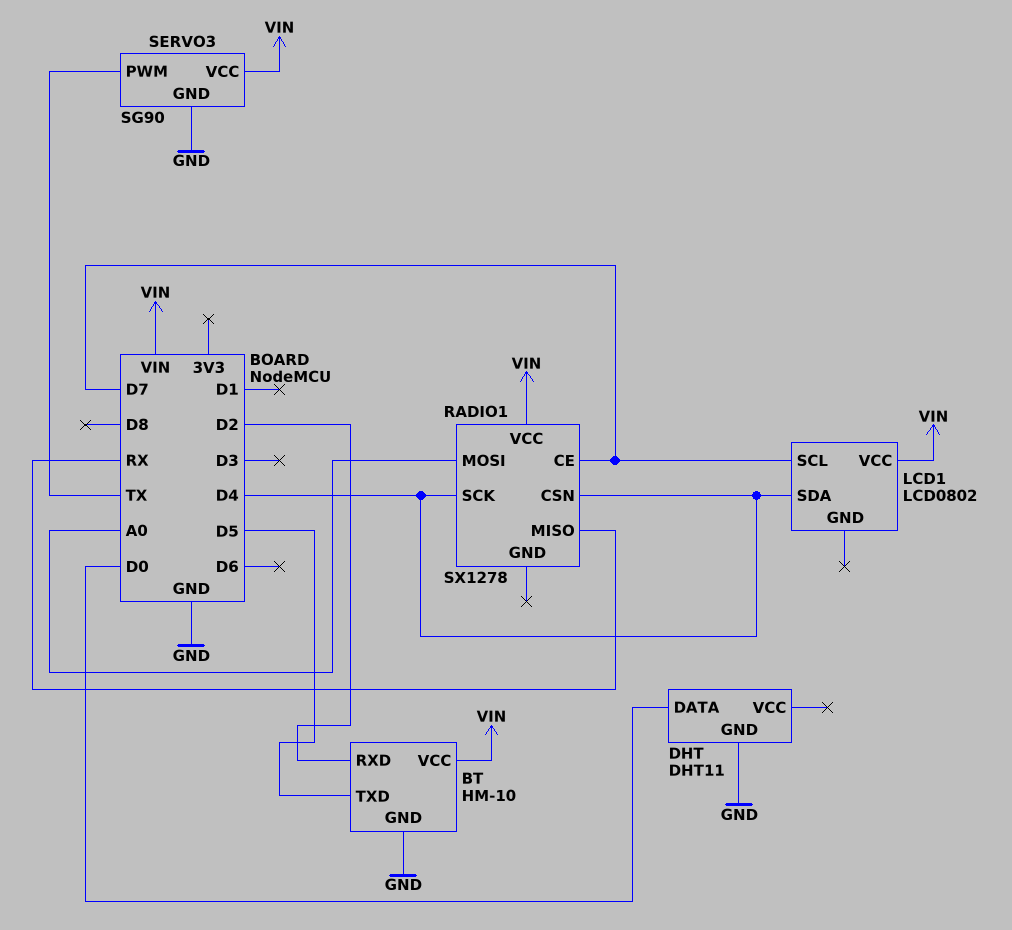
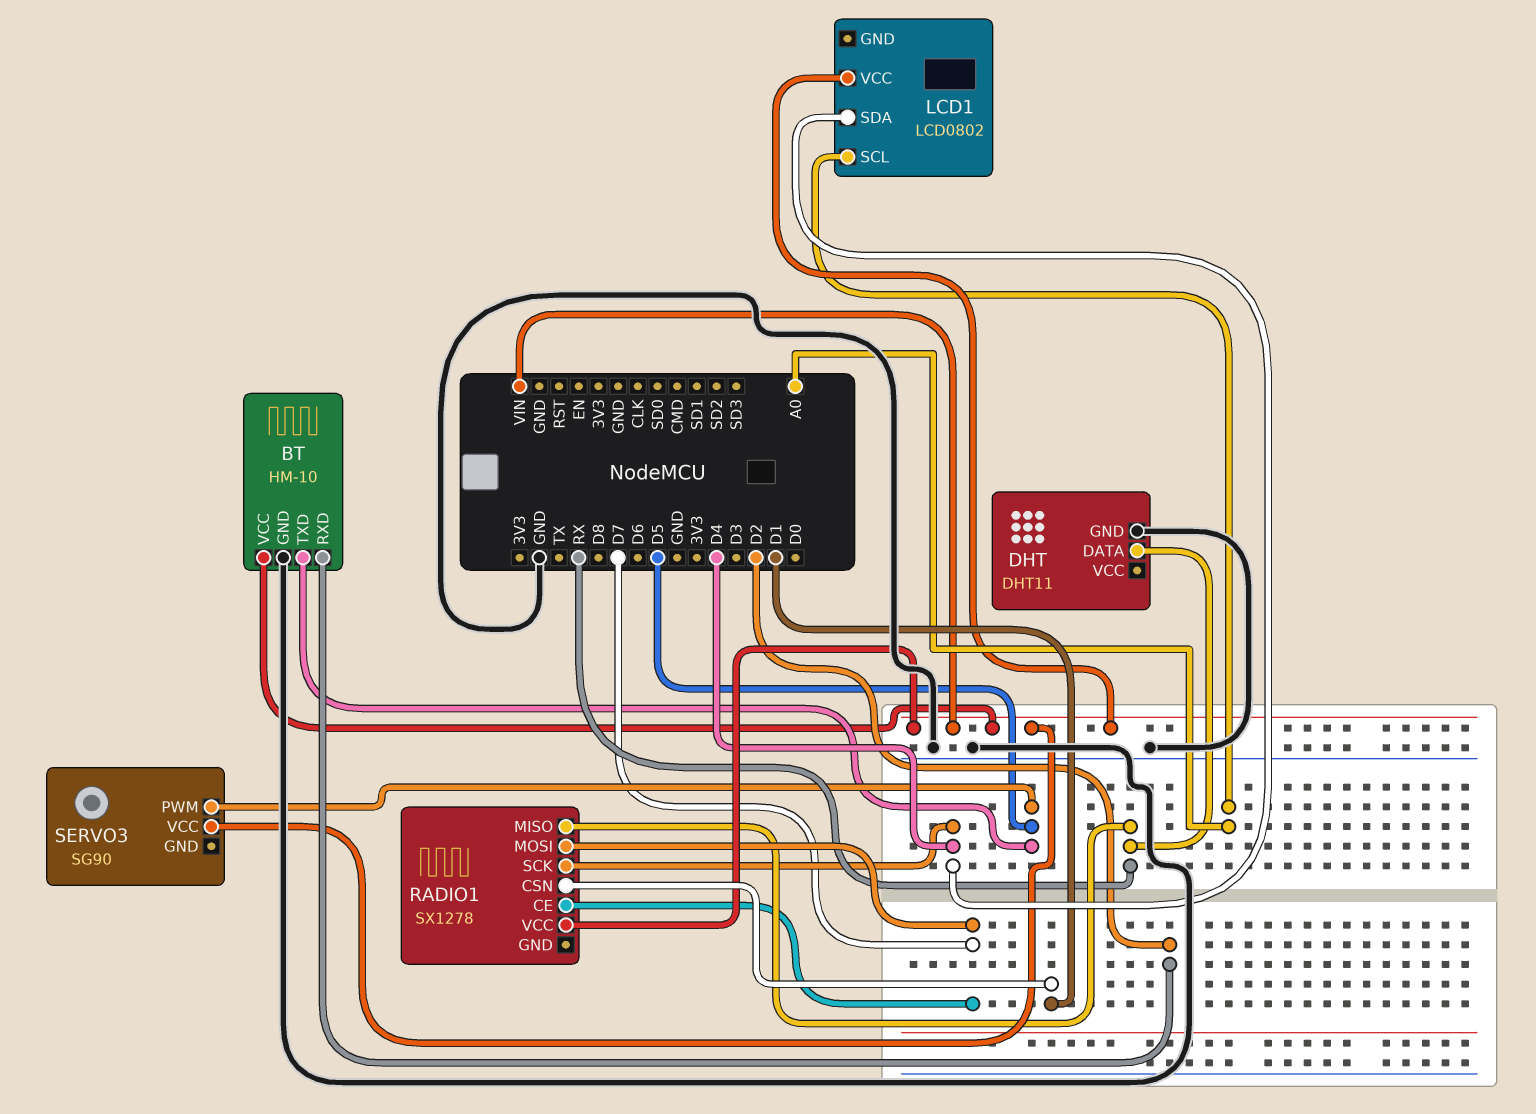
DHT pin DATA: D0 -> RX
LCD1 pin SCL: D7 -> A0
RADIO1 pin CSN: D4 -> D1
RADIO1 pin MOSI: A0 -> D7
SERVO3 pin GND: GND -> none
SERVO3 pin PWM: TX -> D5

